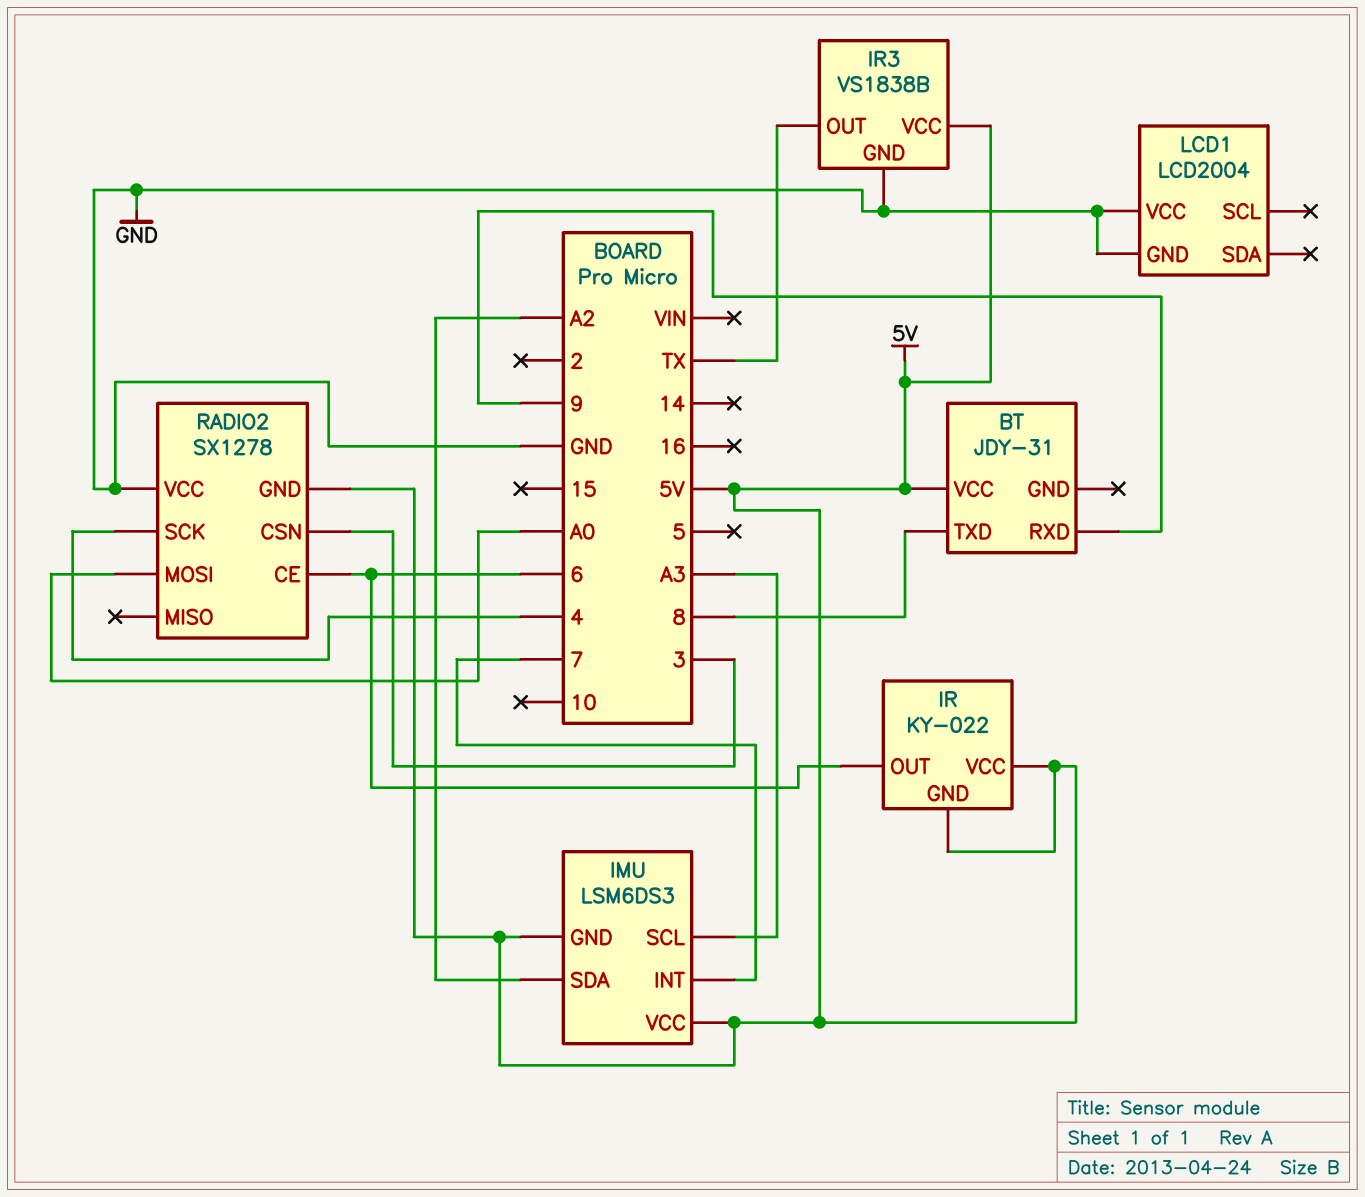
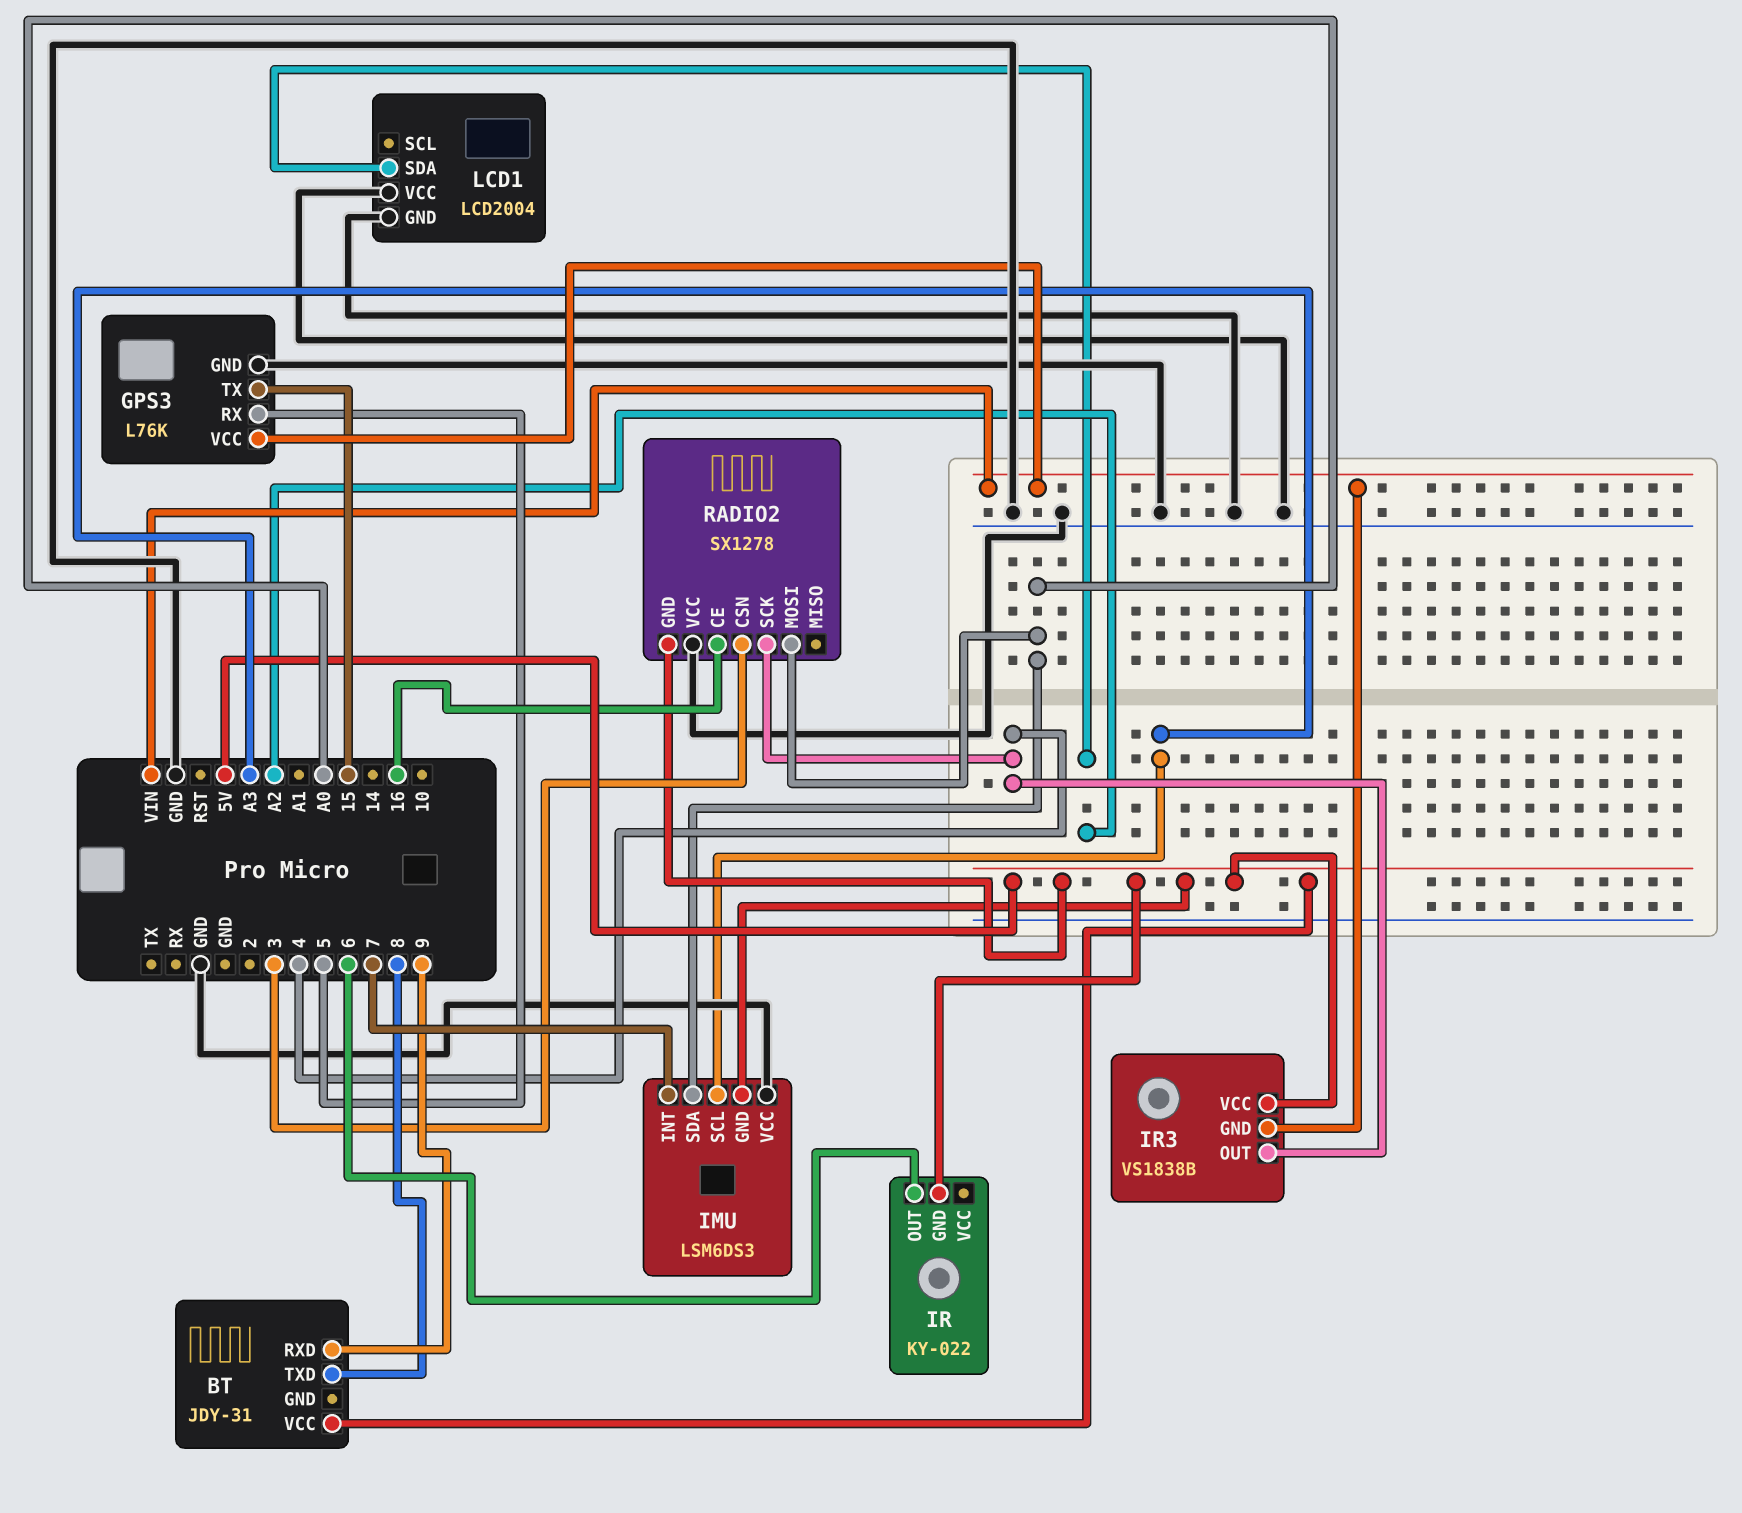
GPS3: none -> L76K
GPS3 pin GND: none -> GND
GPS3 pin RX: none -> 5
GPS3 pin TX: none -> 15
GPS3 pin VCC: none -> VIN
IMU pin SDA: A2 -> A0
IMU pin VCC: 5V -> GND
IR pin VCC: 5V -> none
IR3 pin GND: GND -> VIN
IR3 pin OUT: TX -> 4
LCD1 pin SDA: none -> A2
RADIO2 pin CE: 6 -> 16

